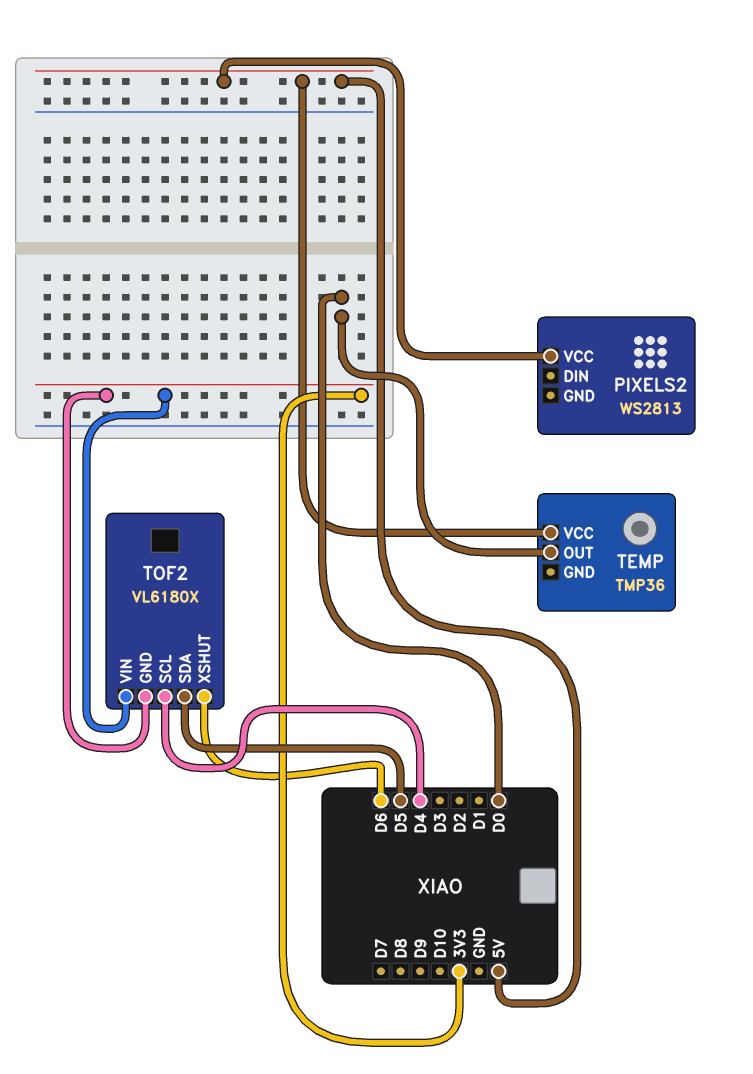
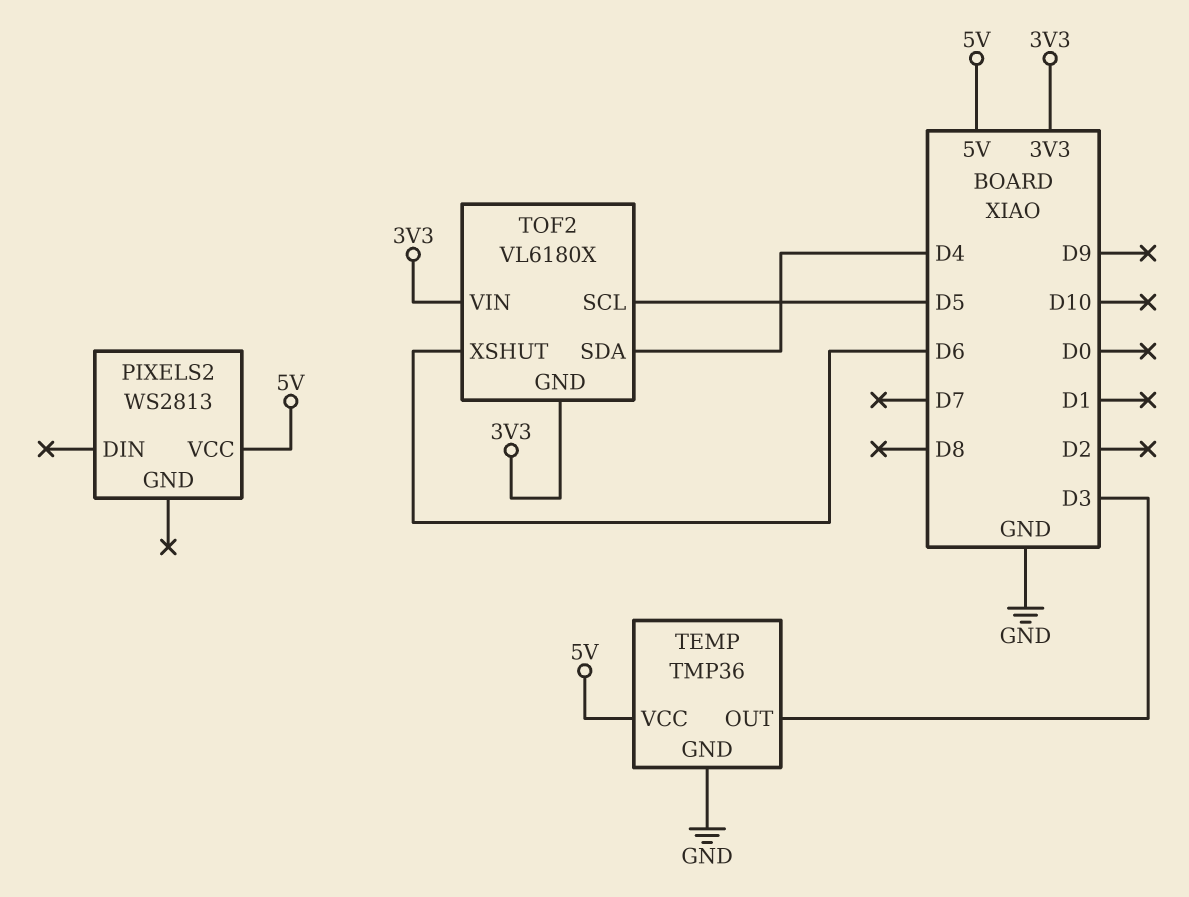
TEMP pin GND: none -> GND
TEMP pin OUT: D0 -> D3
TOF2 pin SCL: D4 -> D5
TOF2 pin SDA: D5 -> D4

